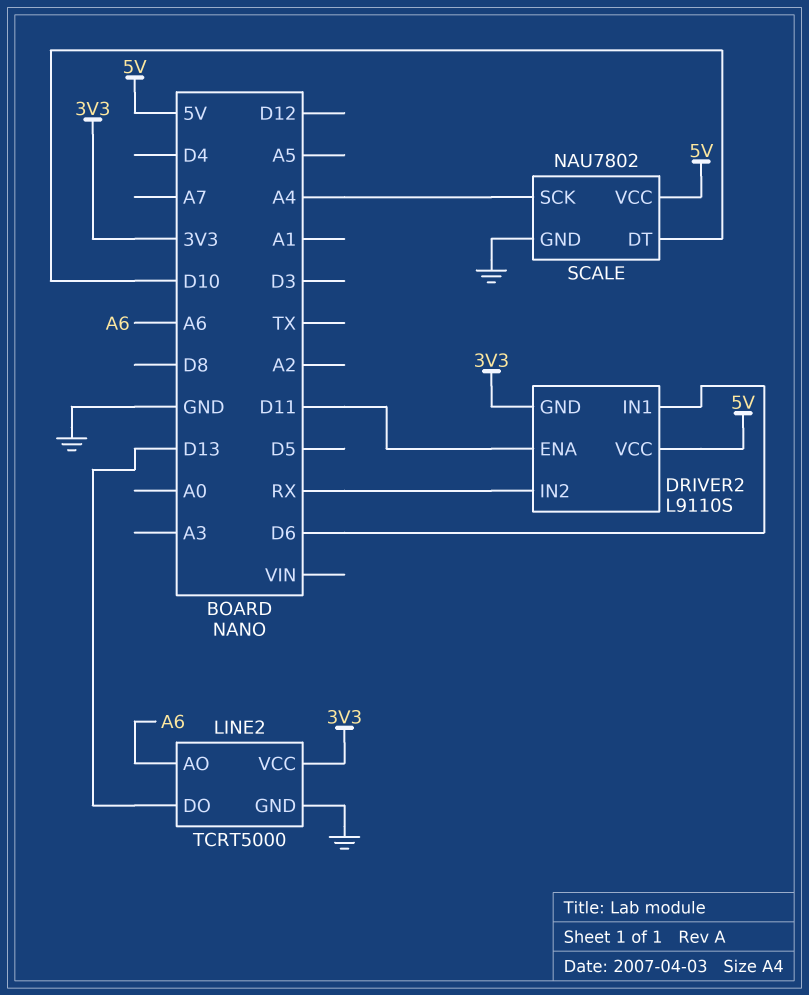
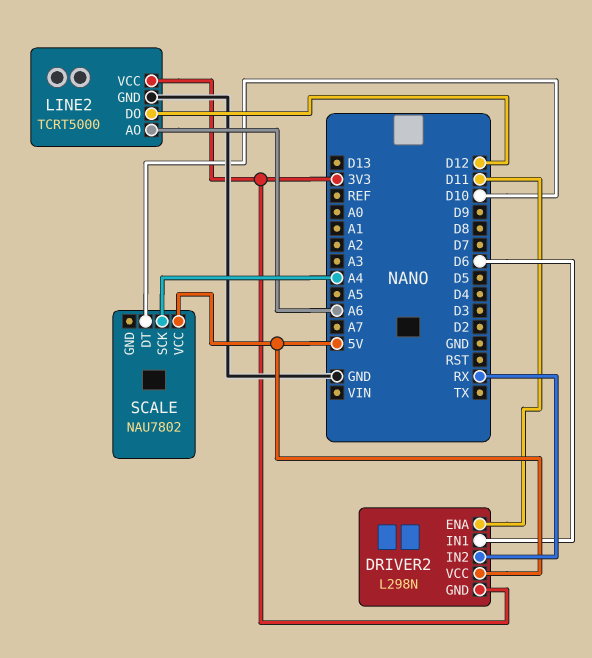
DRIVER2: L9110S -> L298N
LINE2 pin DO: D13 -> D12
SCALE pin GND: GND -> none

